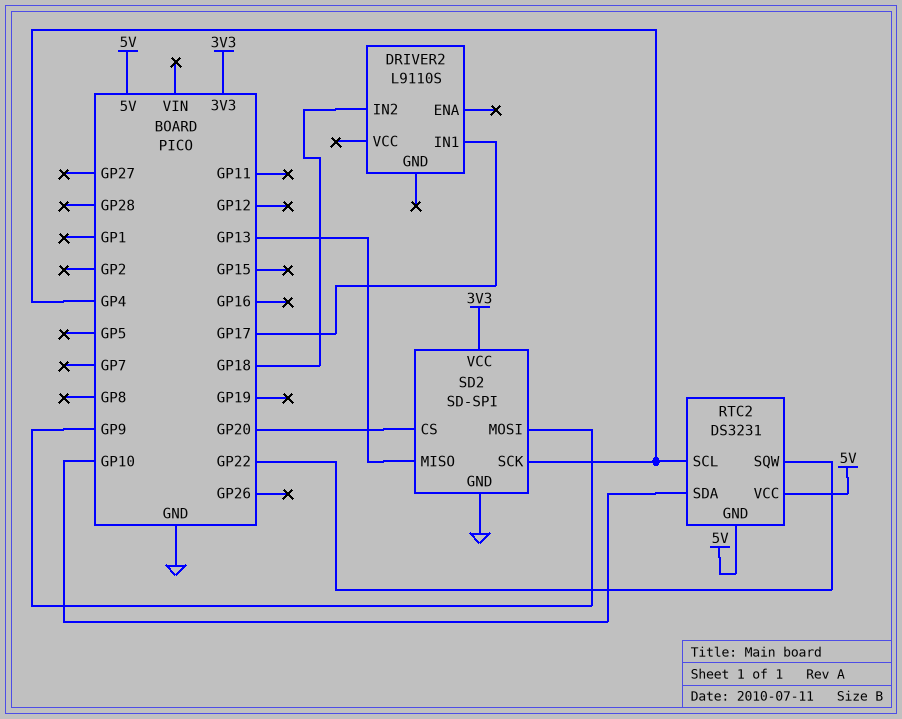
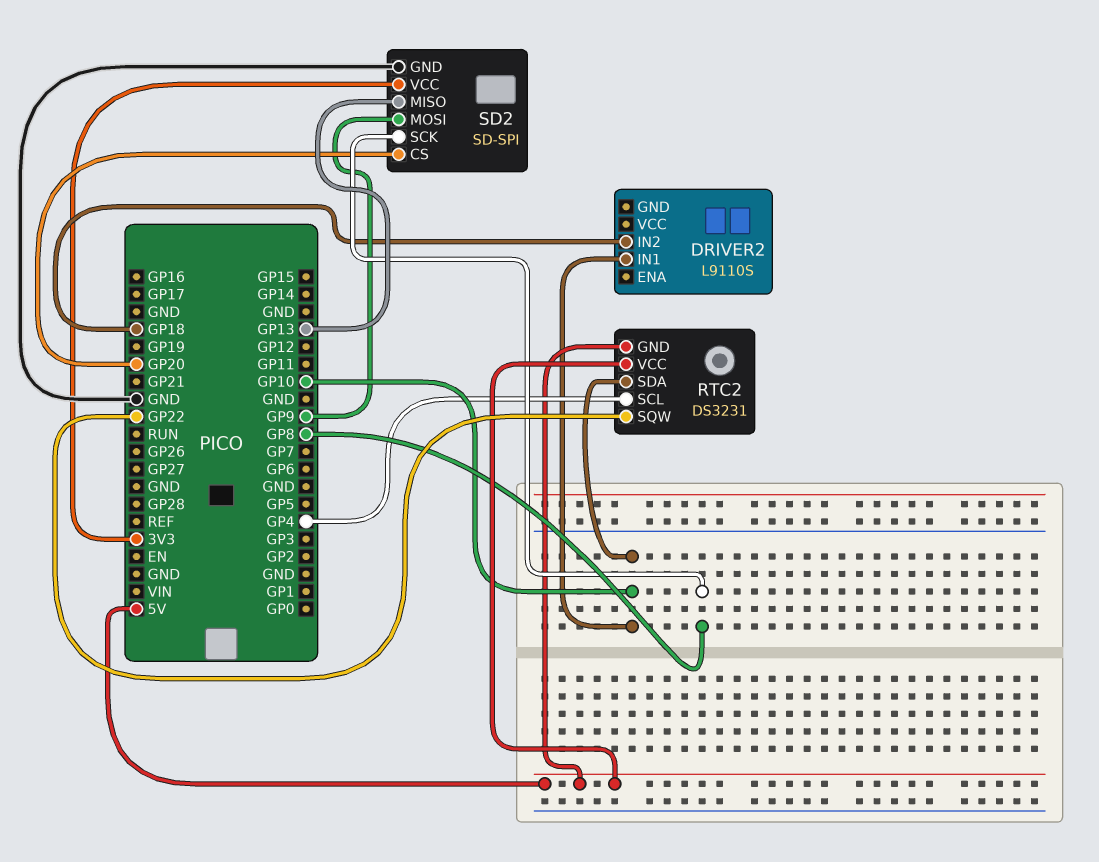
DRIVER2 pin IN1: GP17 -> GP10
SD2 pin SCK: GP4 -> GP8

